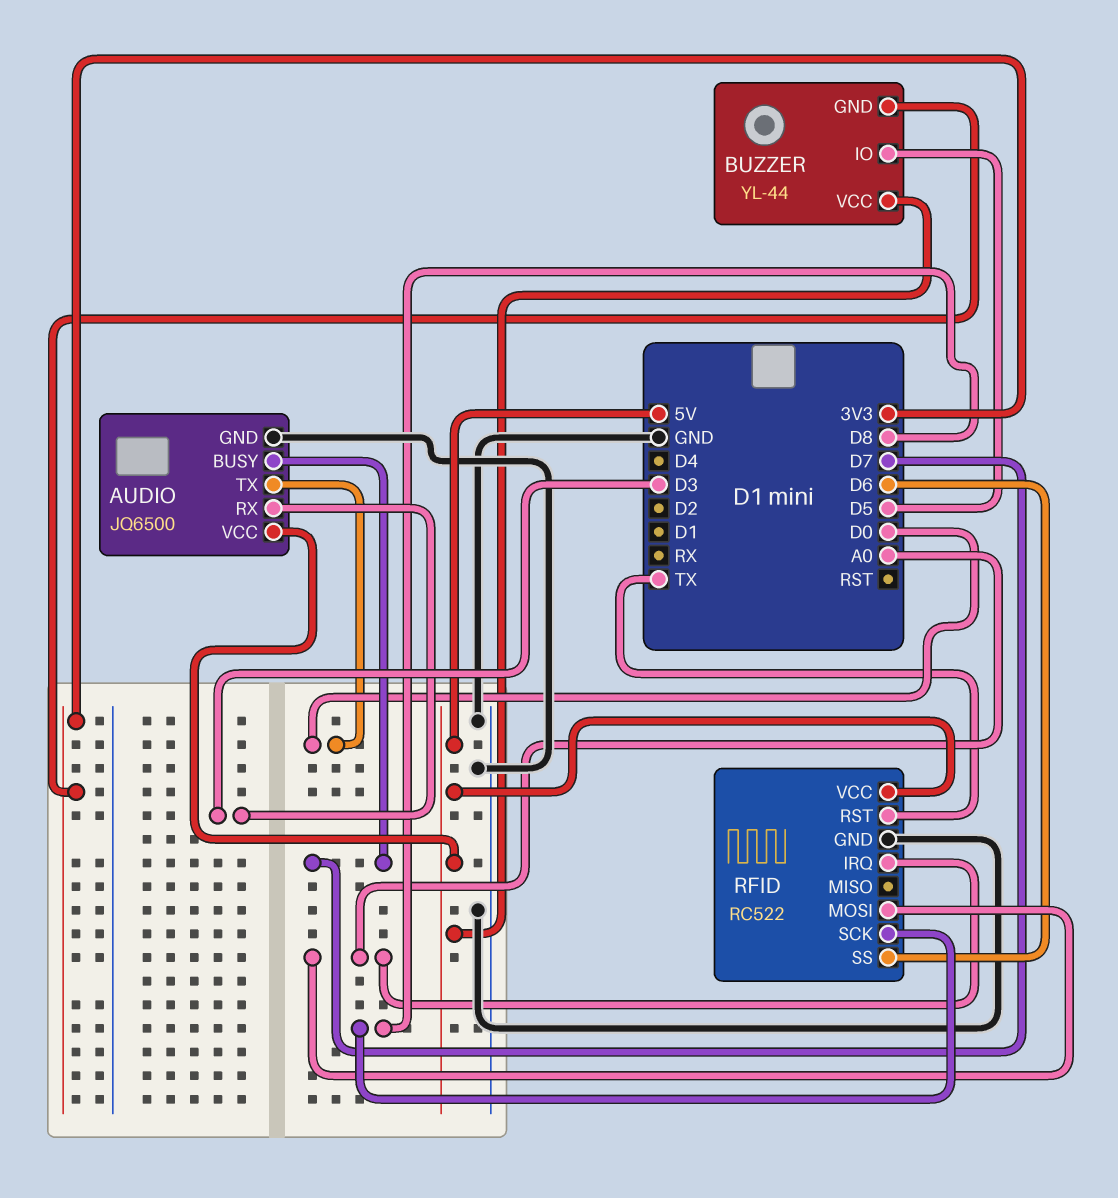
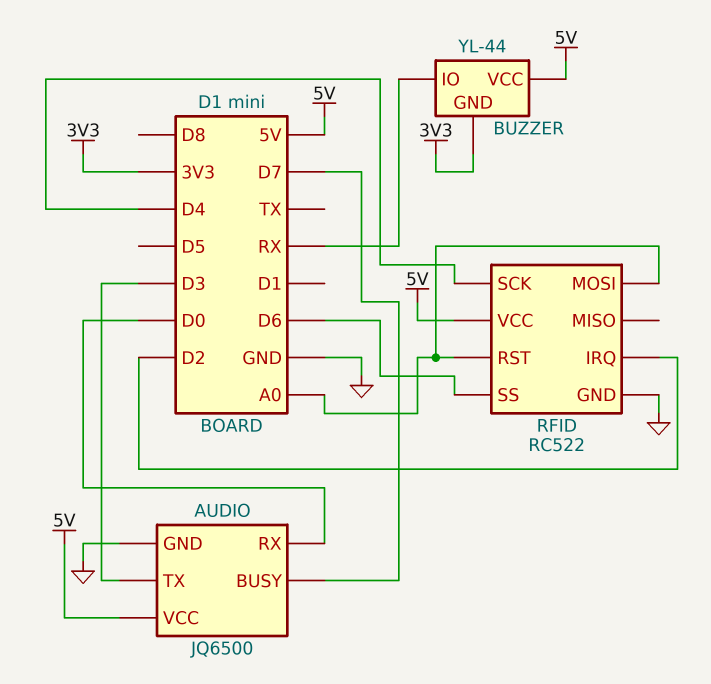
AUDIO pin RX: D3 -> D0
AUDIO pin TX: D0 -> D3
BUZZER pin IO: D5 -> RX
RFID pin IRQ: A0 -> D2
RFID pin RST: TX -> A0
RFID pin SCK: D8 -> D4

